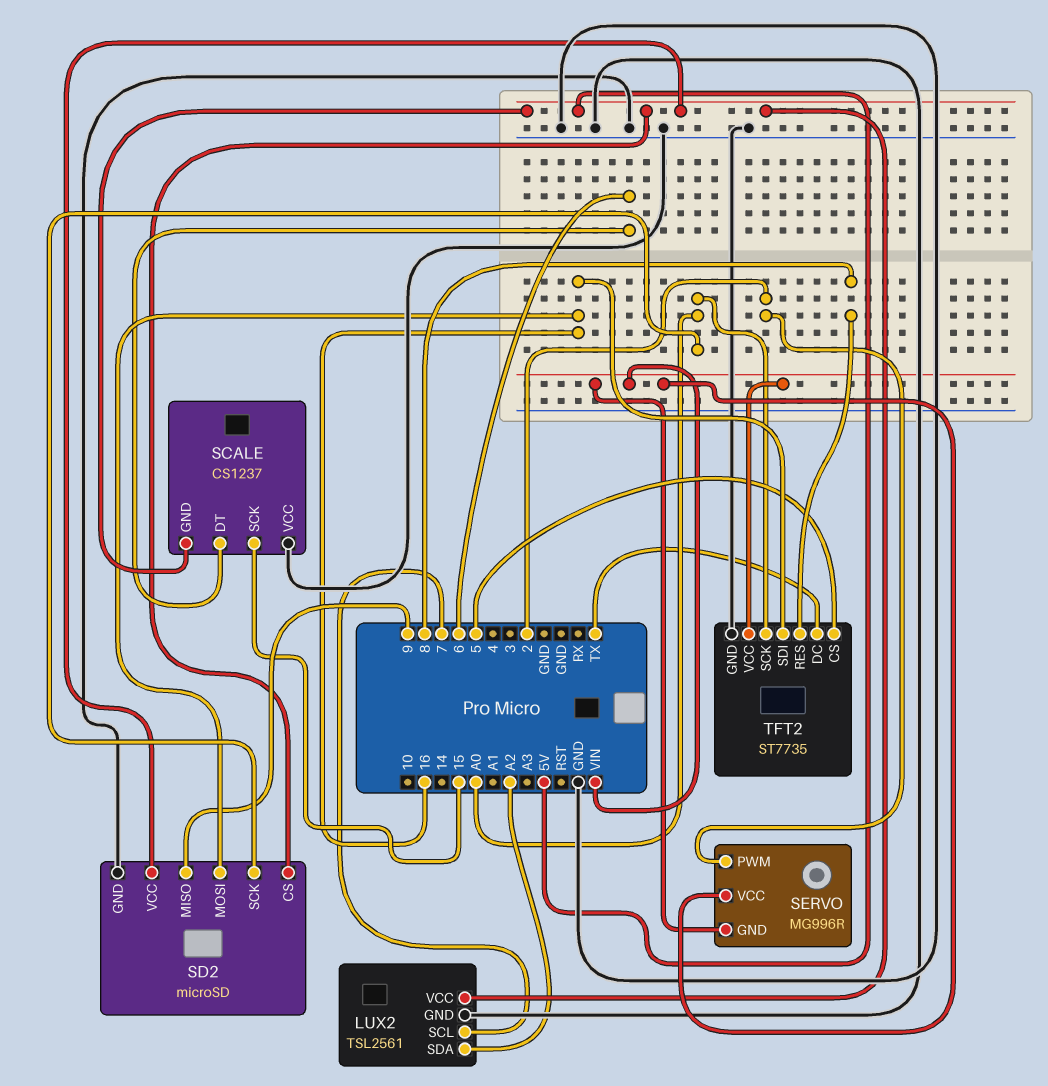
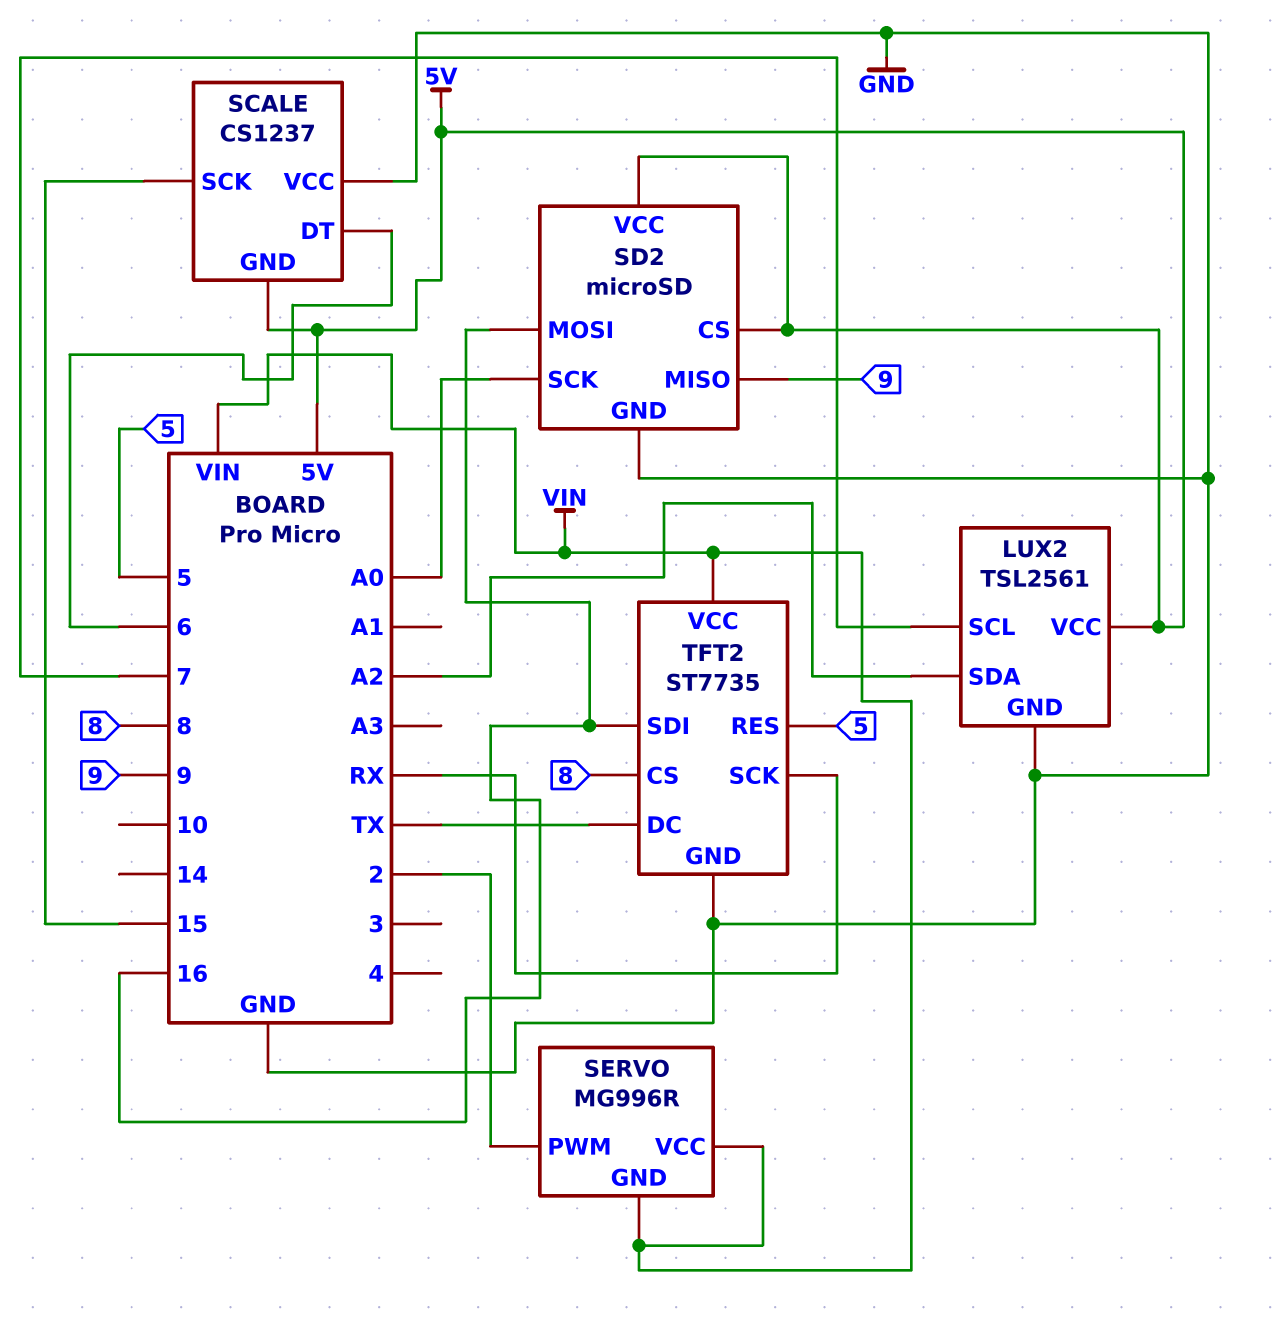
TFT2 pin CS: 5 -> 8
TFT2 pin RES: 8 -> 5
TFT2 pin SCK: A0 -> RX

